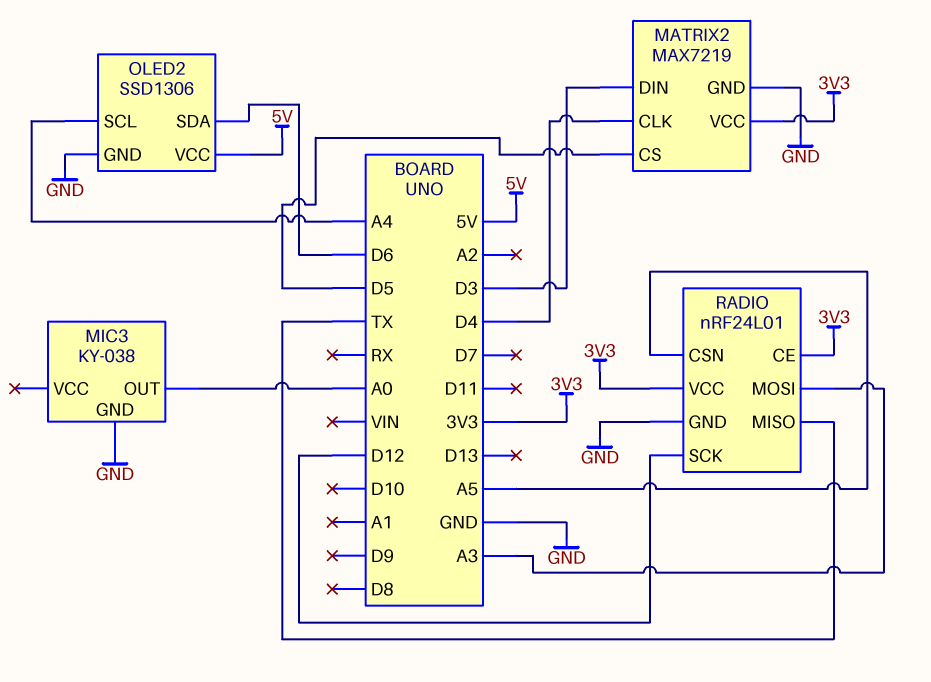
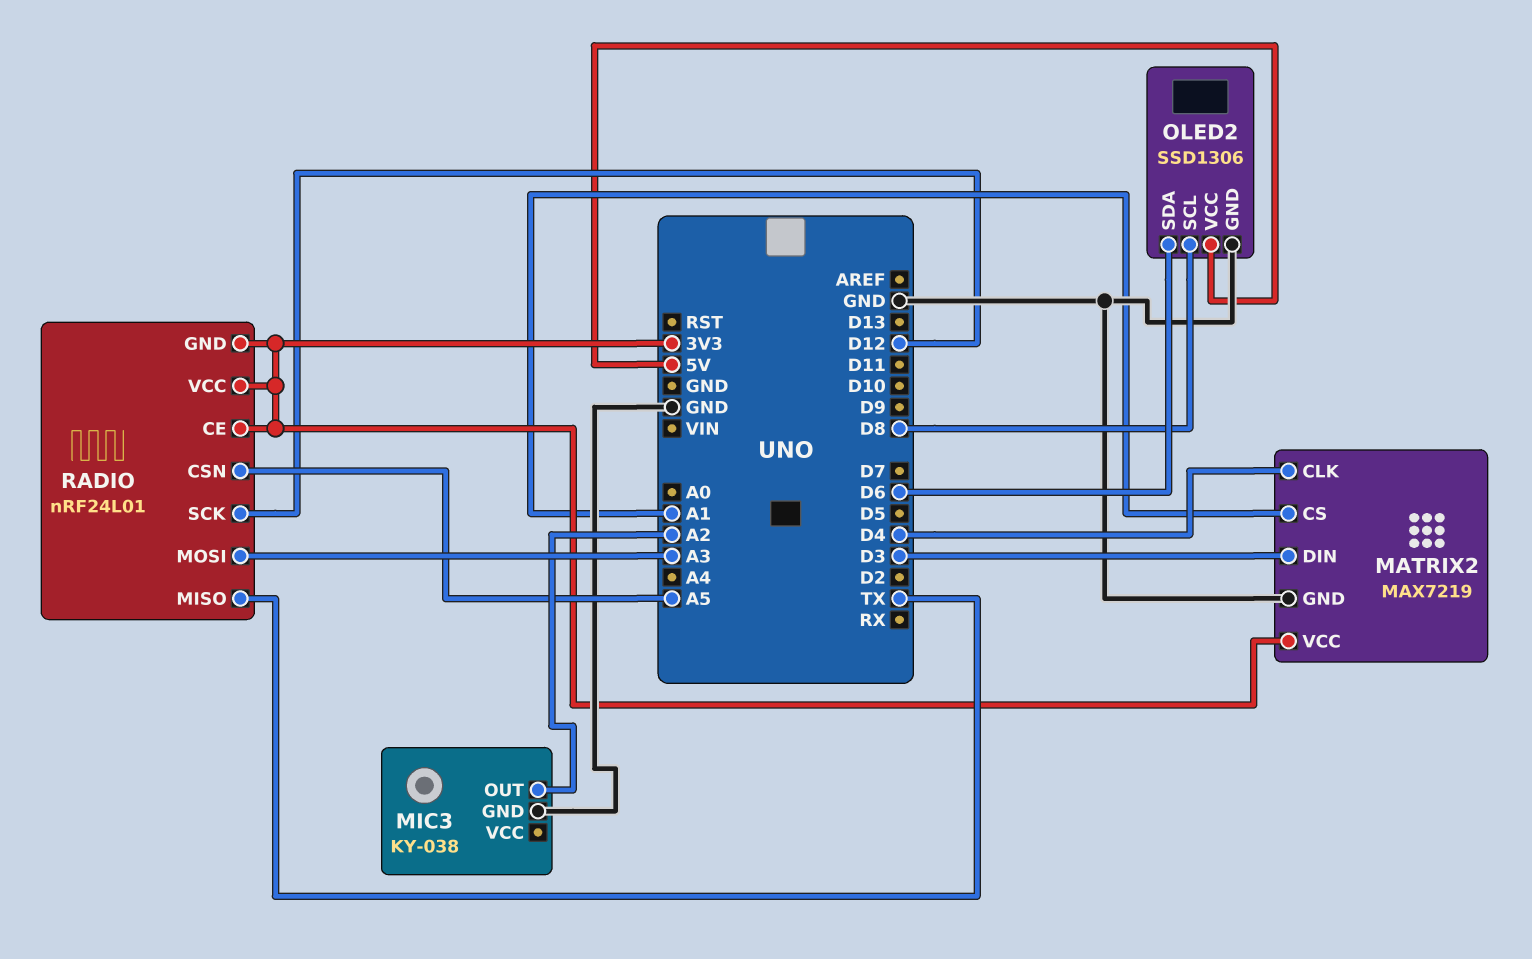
MATRIX2 pin CS: D5 -> A1
MIC3 pin OUT: A0 -> A2
OLED2 pin SCL: A4 -> D8
RADIO pin GND: GND -> 3V3

